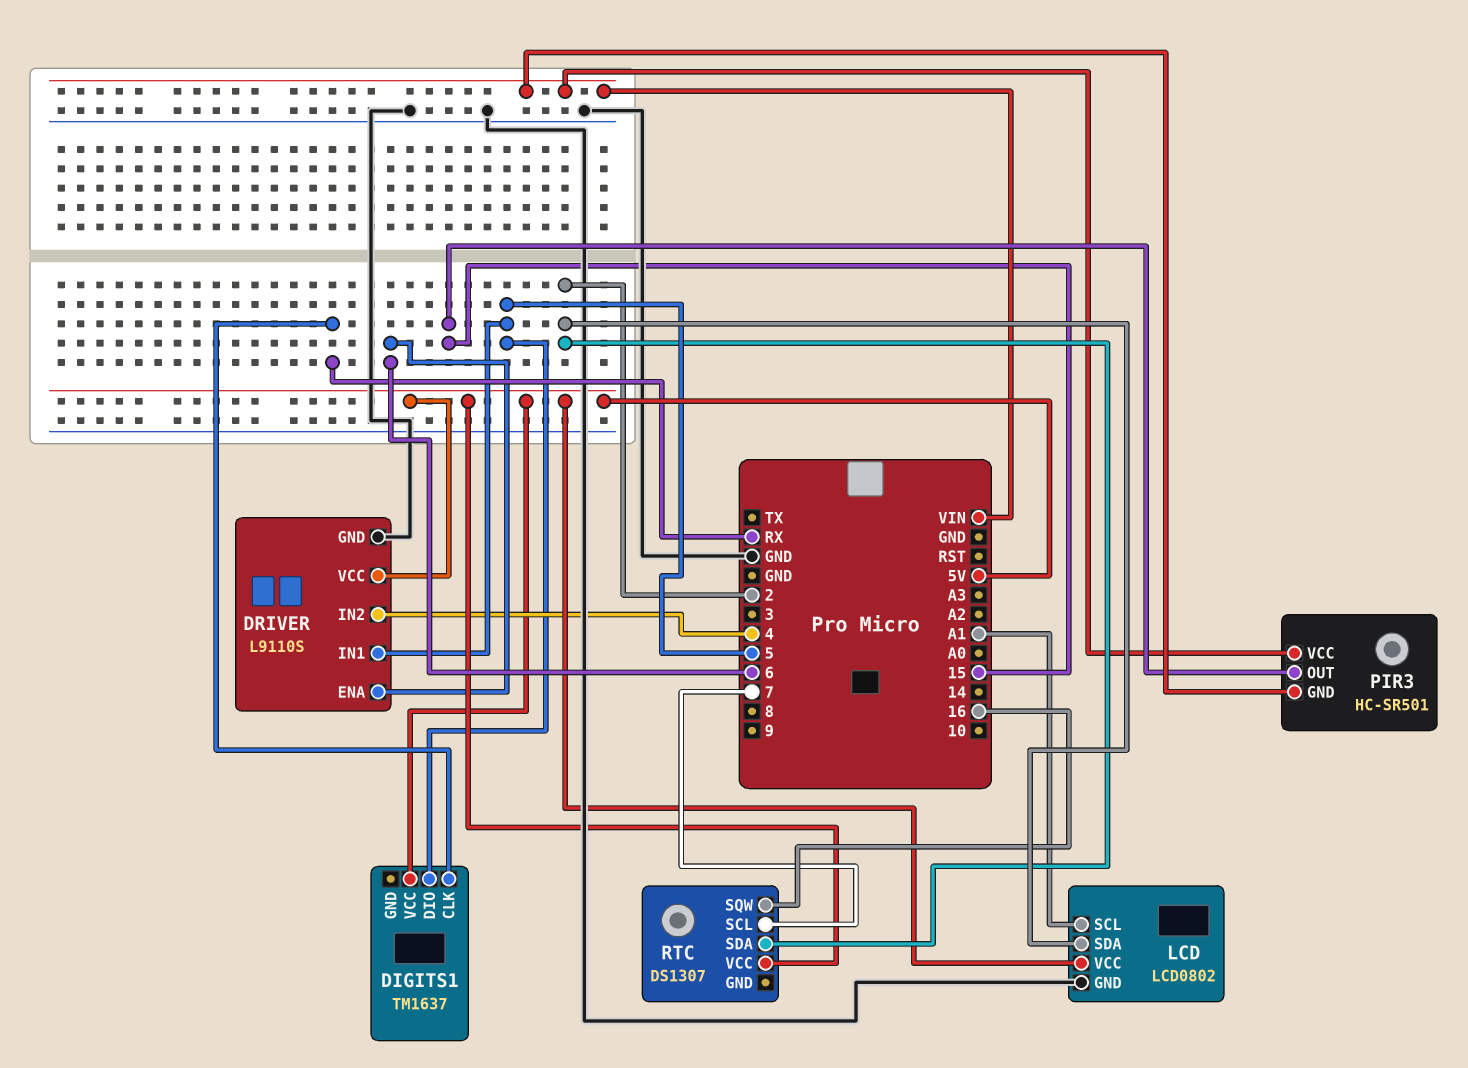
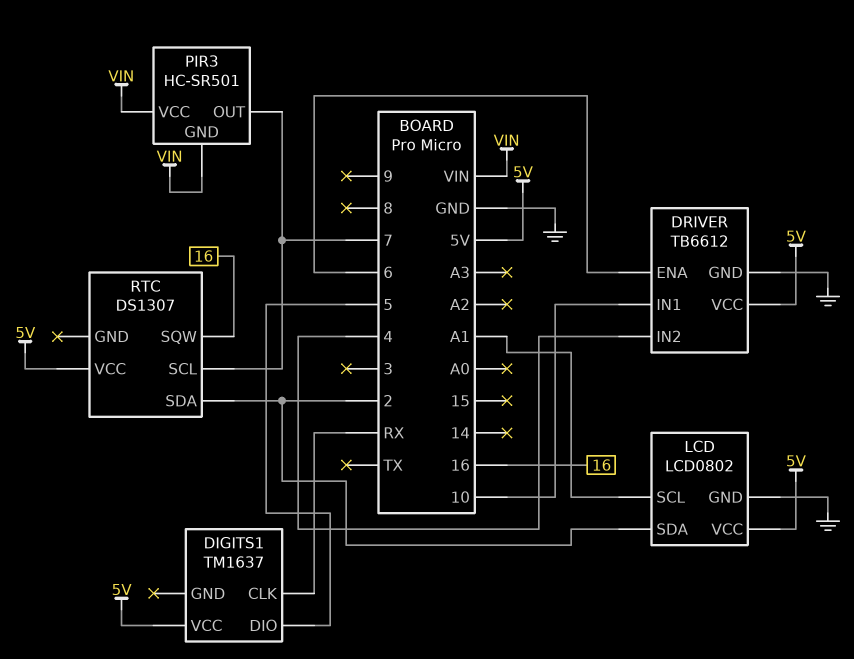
DRIVER: L9110S -> TB6612
DRIVER pin IN1: 5 -> 10
PIR3 pin OUT: 15 -> 7

